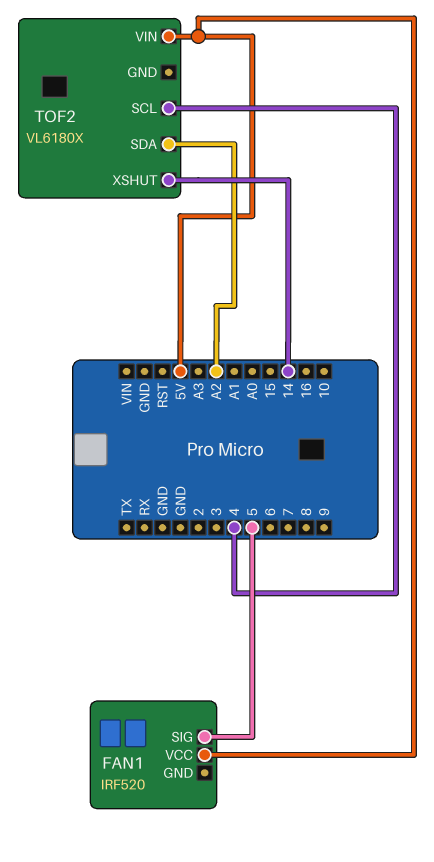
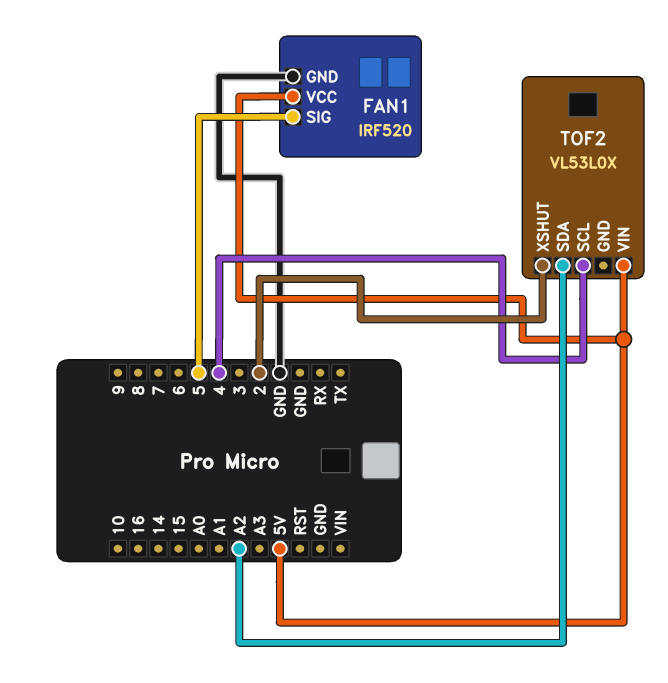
FAN1 pin GND: none -> GND
TOF2: VL6180X -> VL53L0X
TOF2 pin XSHUT: 14 -> 2

